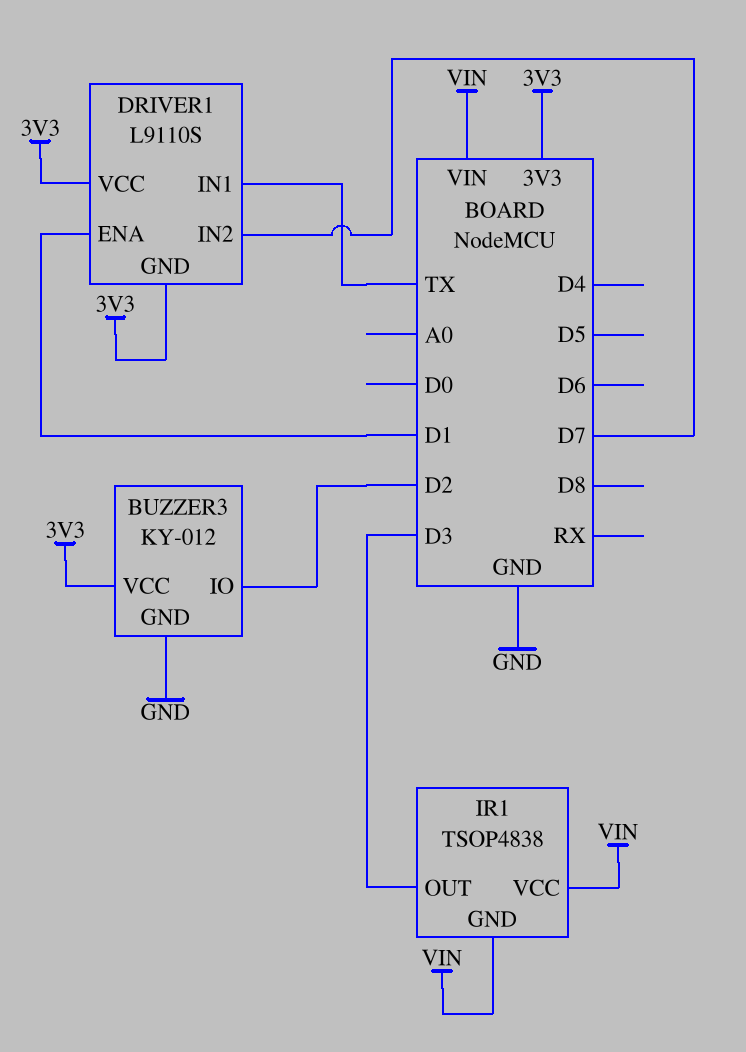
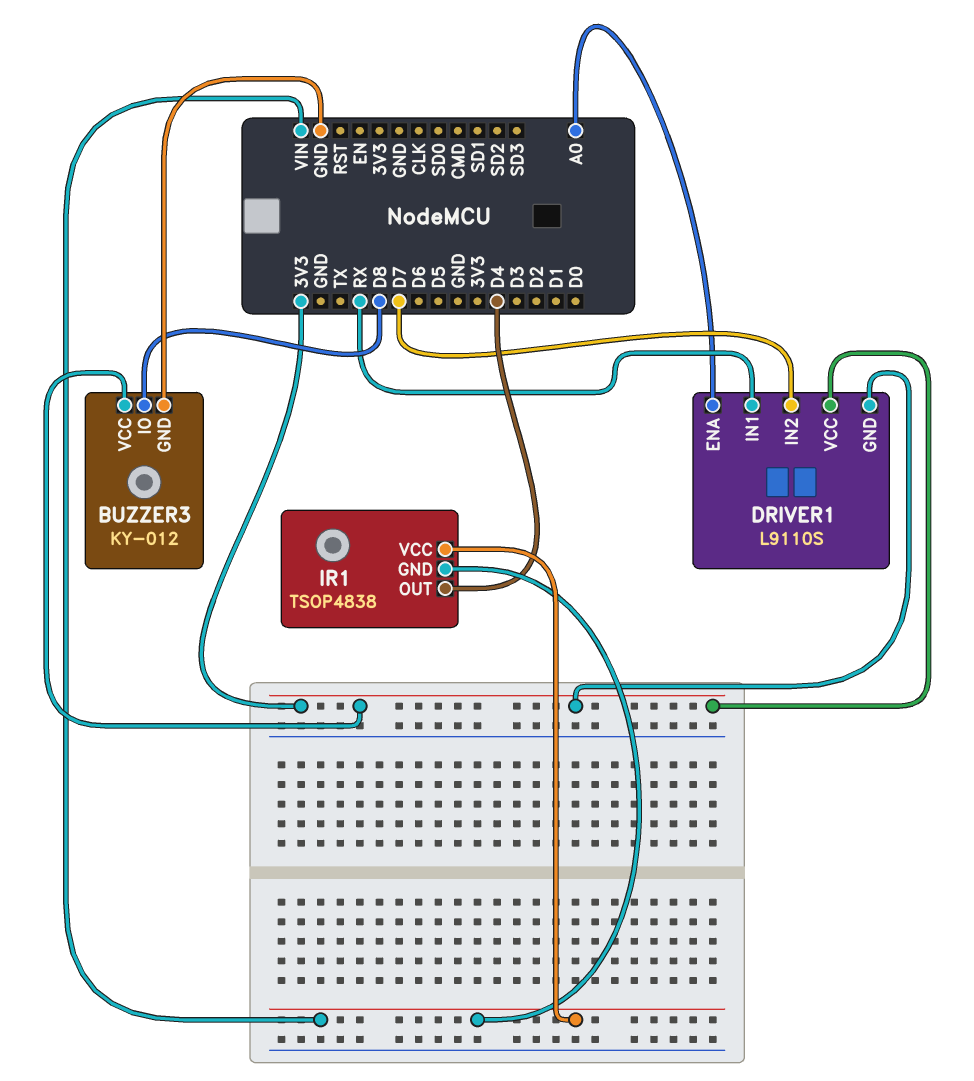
BUZZER3 pin IO: D2 -> D8
DRIVER1 pin ENA: D1 -> A0
DRIVER1 pin IN1: TX -> RX
IR1 pin OUT: D3 -> D4

